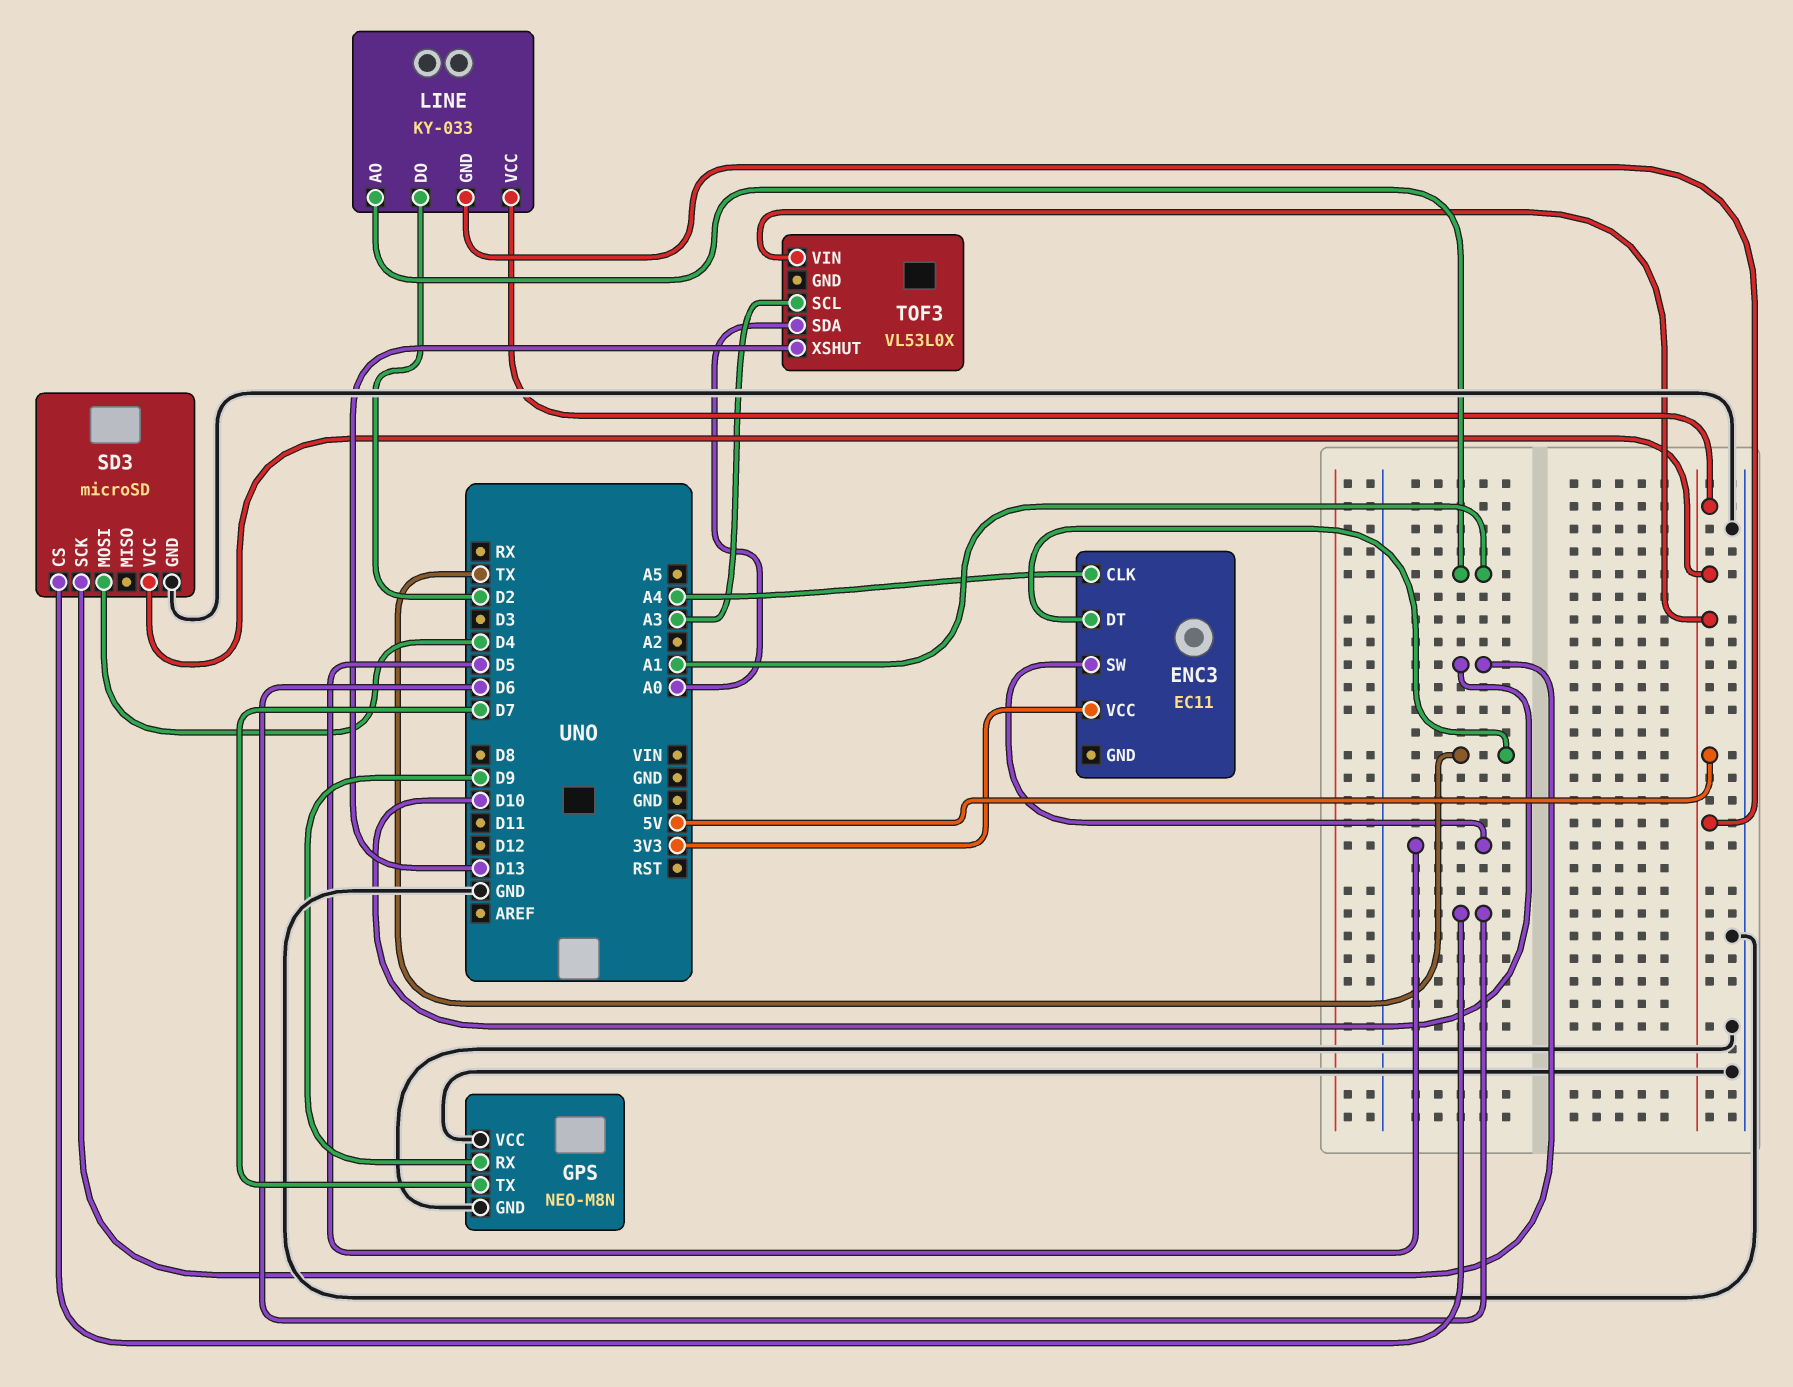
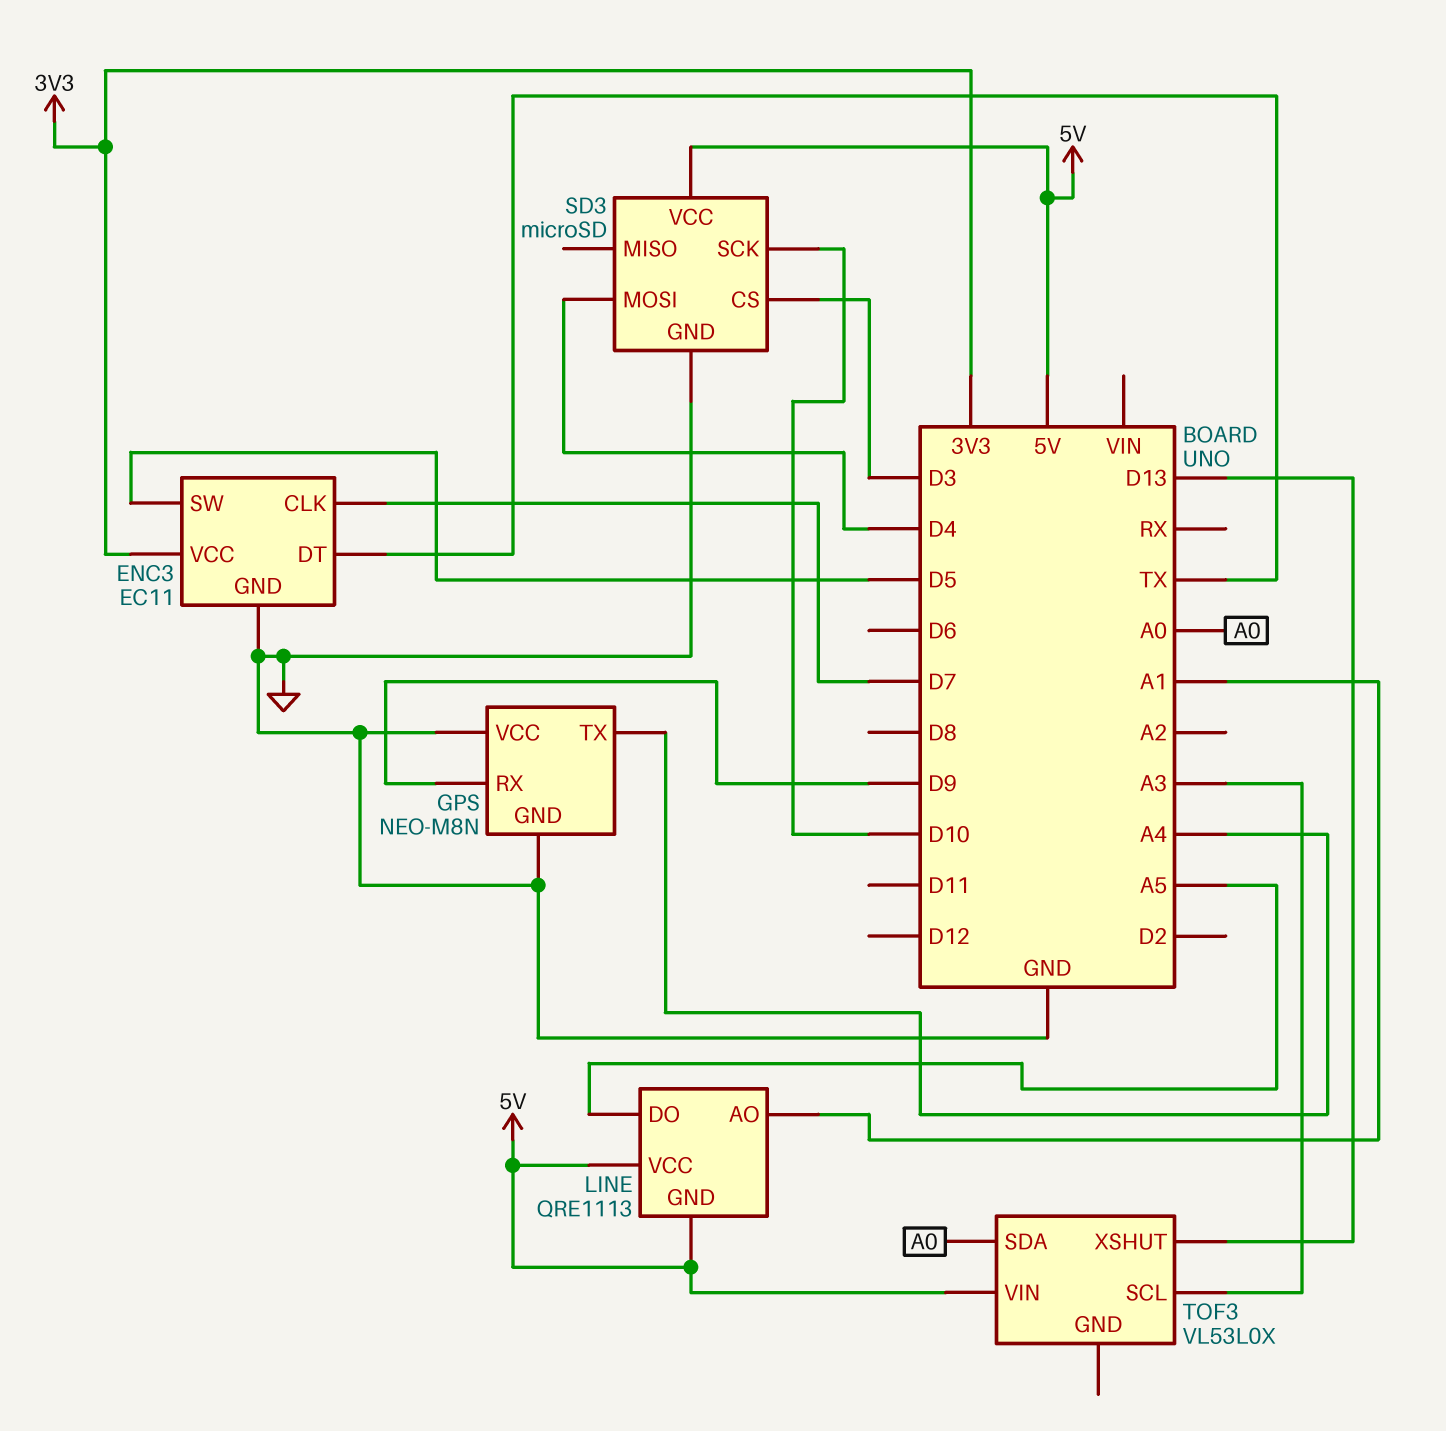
ENC3 pin CLK: A4 -> D7
ENC3 pin GND: none -> GND
GPS pin TX: D7 -> A4
LINE: KY-033 -> QRE1113
LINE pin DO: D2 -> A5
SD3 pin CS: D6 -> D3

